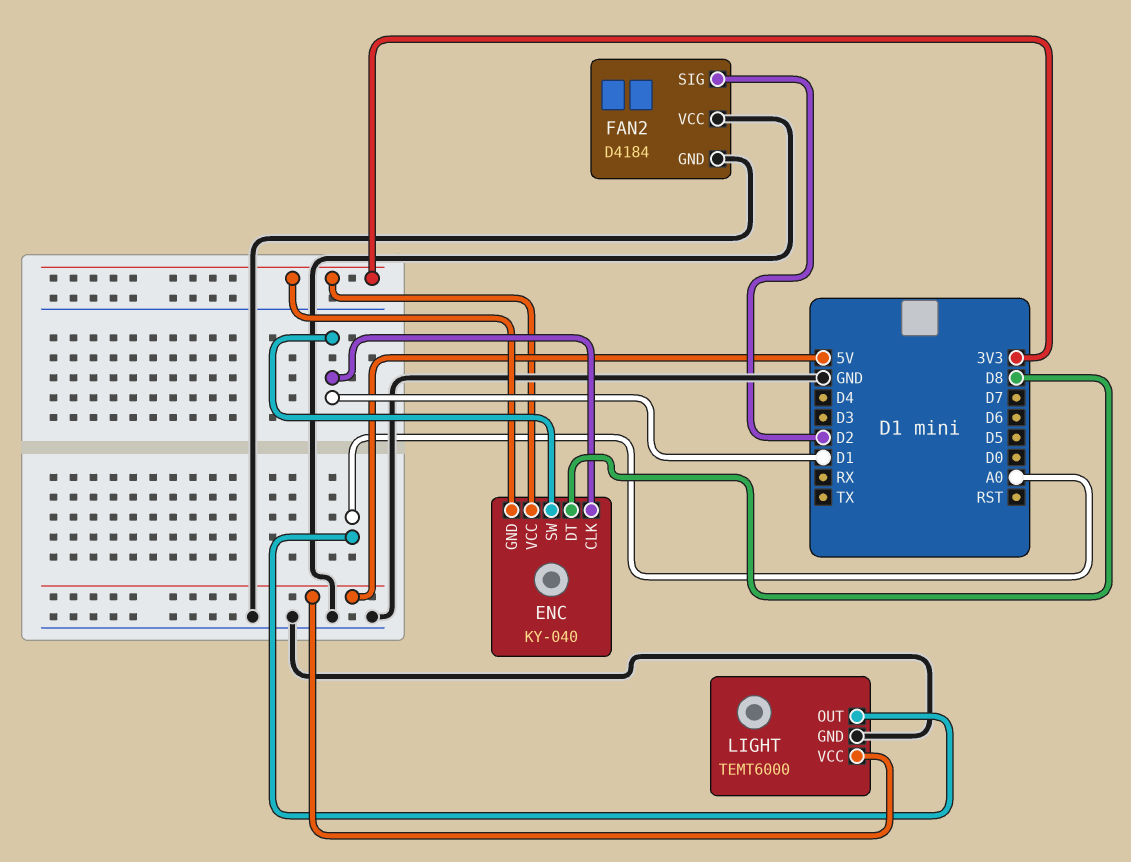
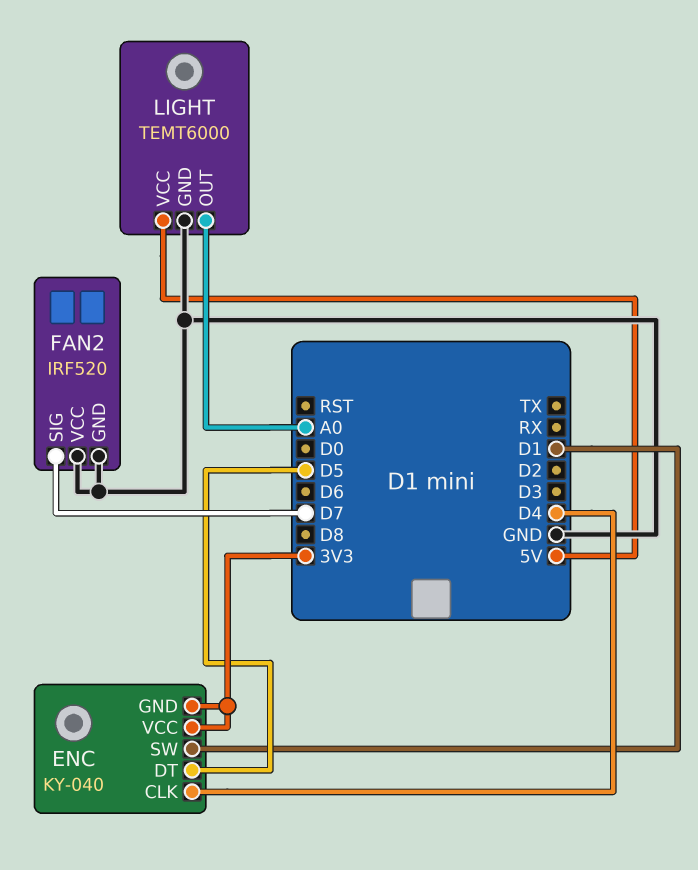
ENC pin CLK: D1 -> D4
ENC pin DT: D8 -> D5
FAN2: D4184 -> IRF520
FAN2 pin SIG: D2 -> D7

